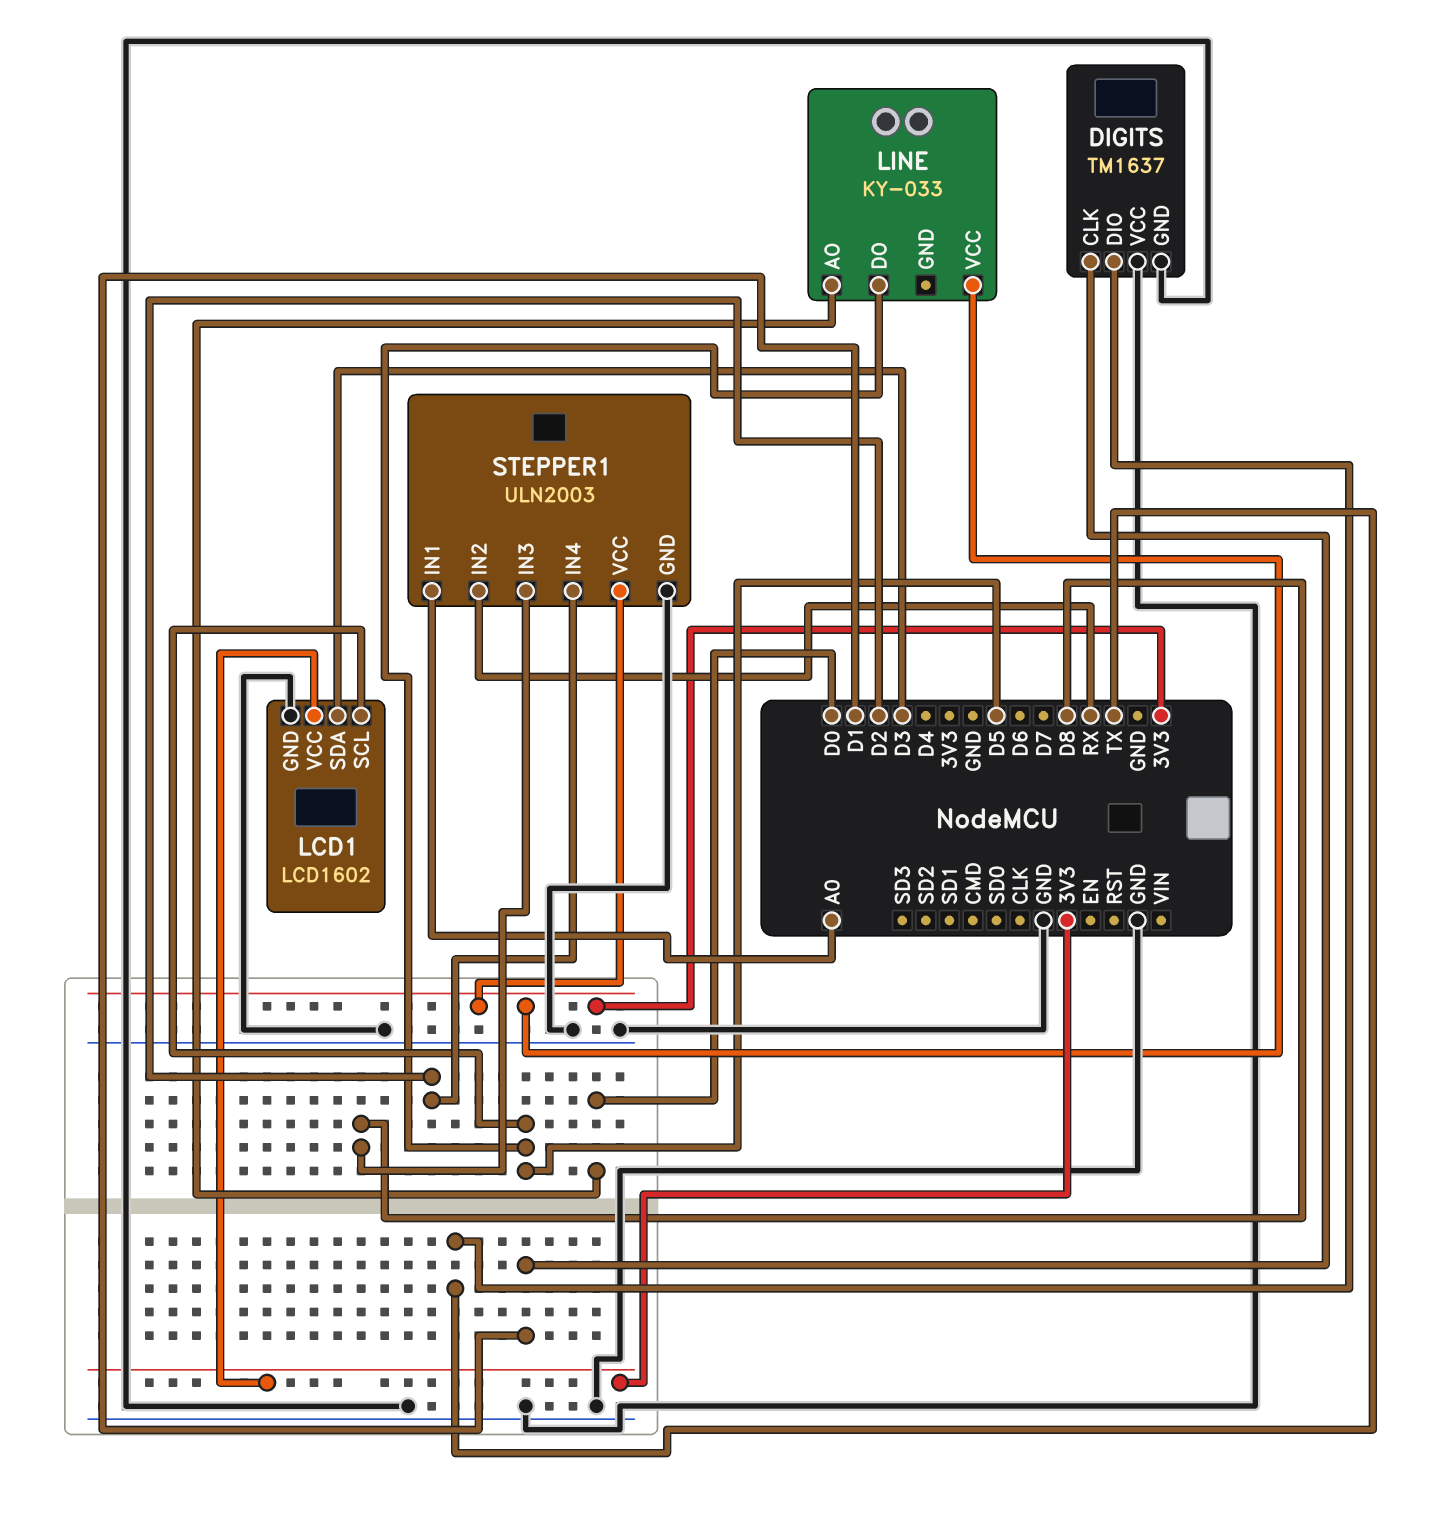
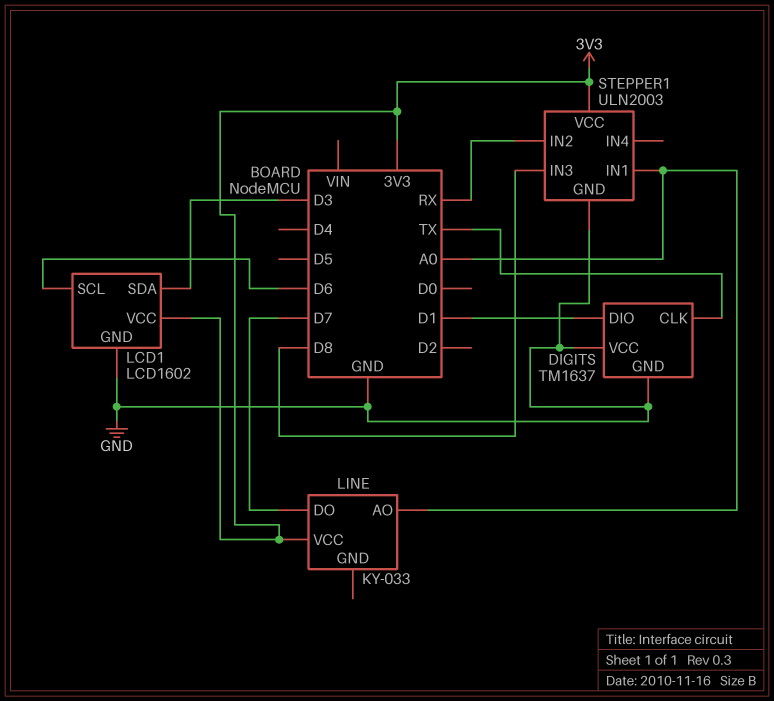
DIGITS pin CLK: D1 -> TX
DIGITS pin DIO: TX -> D1
LCD1 pin SCL: D5 -> D6
LINE pin AO: D0 -> A0
LINE pin DO: D5 -> D7
STEPPER1 pin IN4: D2 -> none

